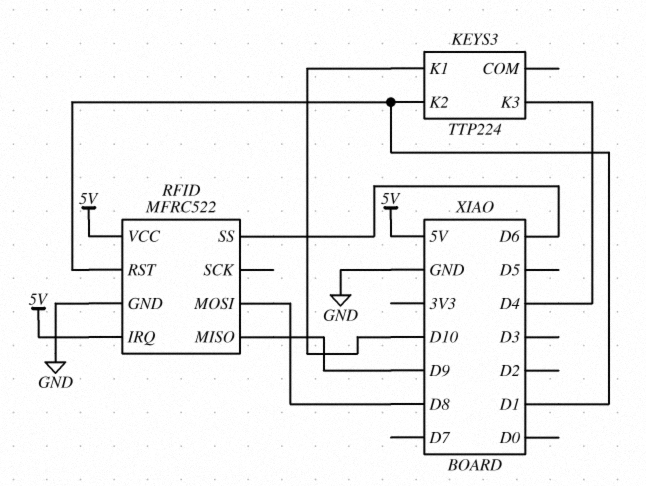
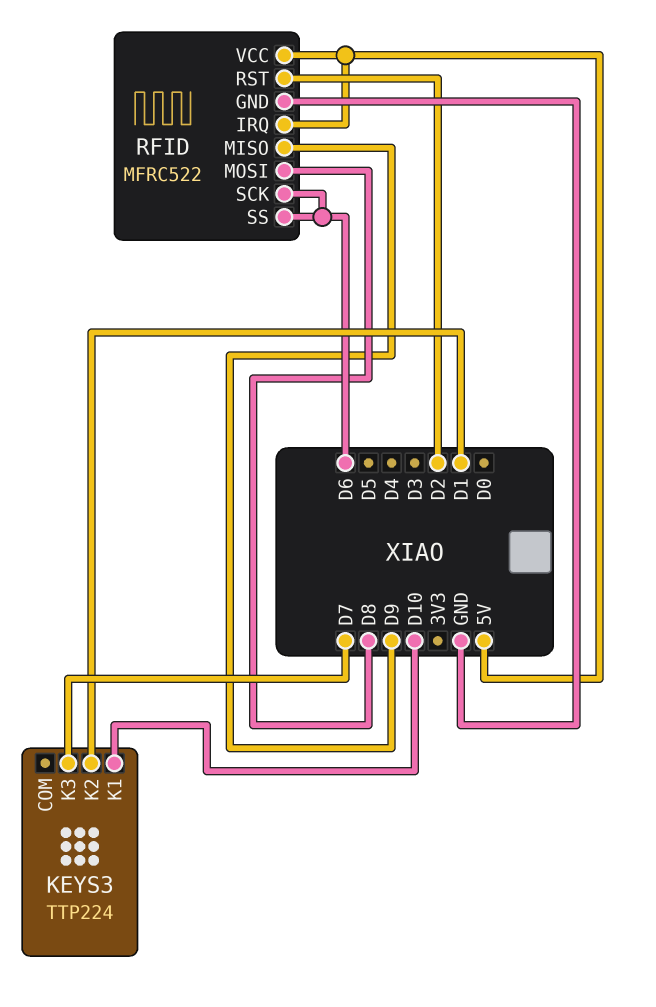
KEYS3 pin K3: D4 -> D7
RFID pin RST: D1 -> D2
RFID pin SCK: none -> D6

